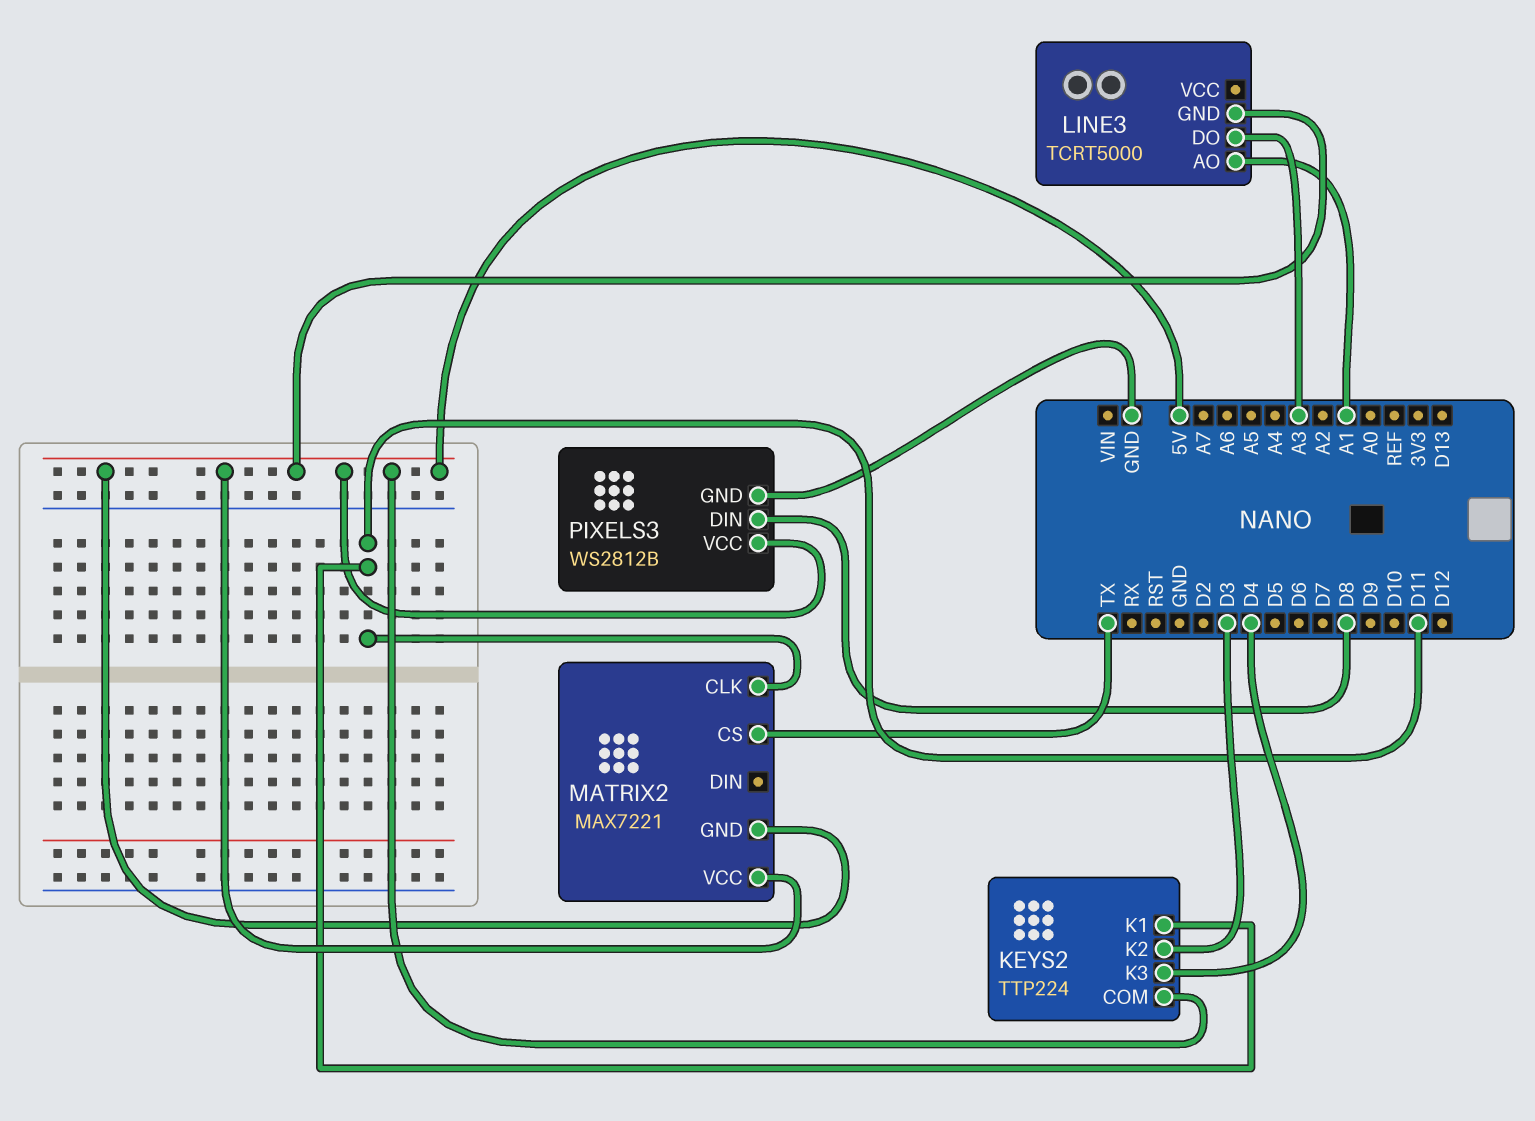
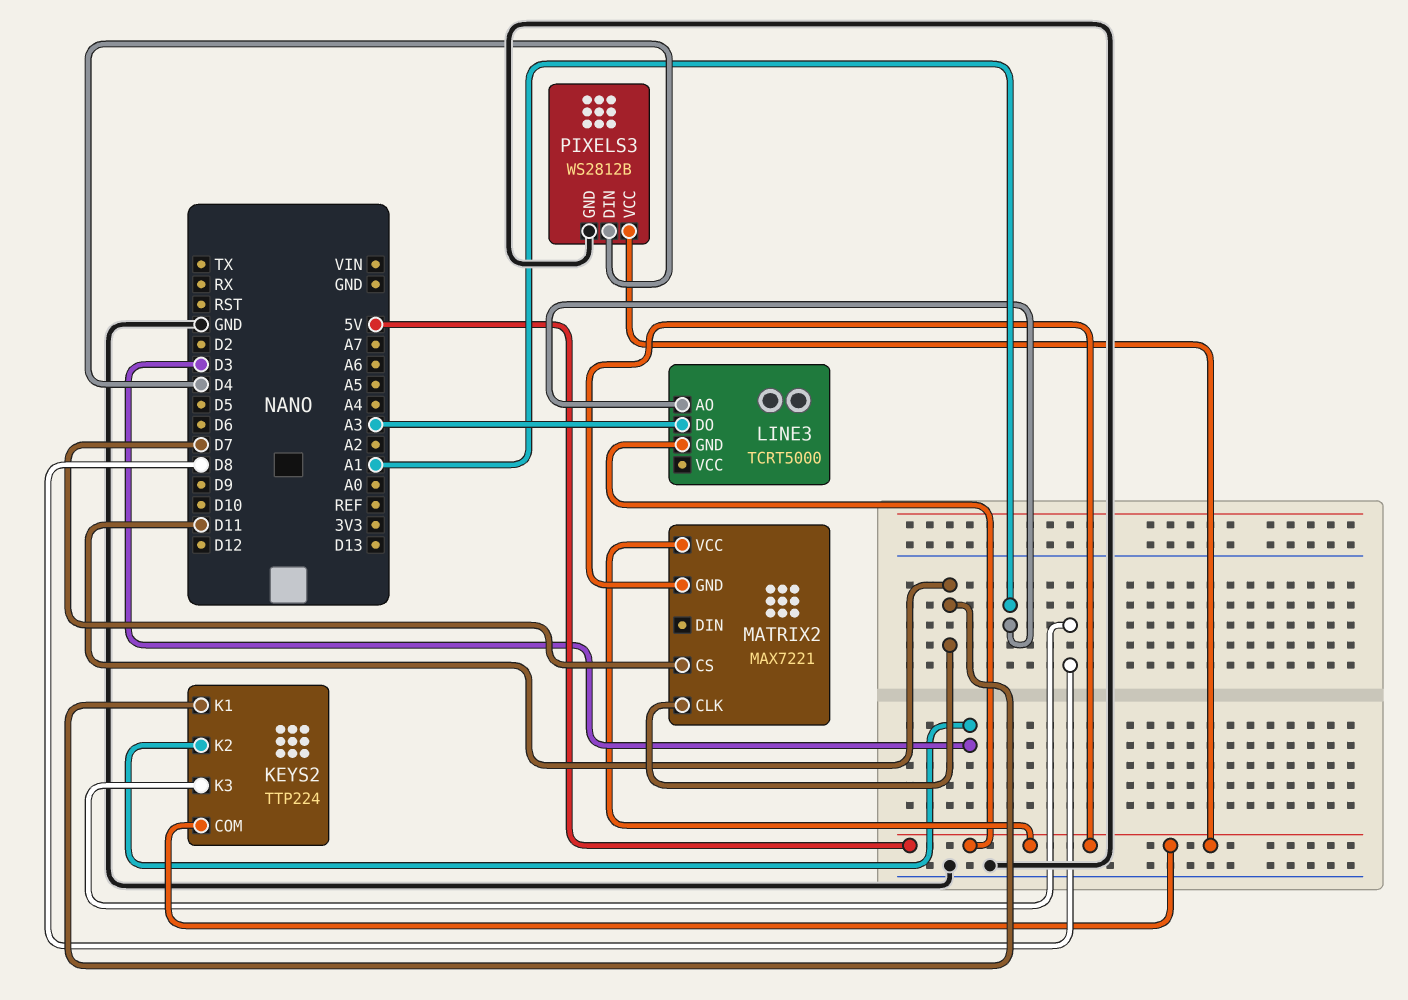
KEYS2 pin K3: D4 -> D8
MATRIX2 pin CS: TX -> D7
PIXELS3 pin DIN: D8 -> D4

